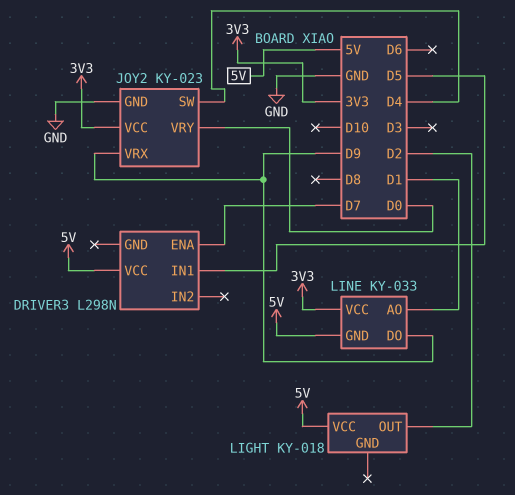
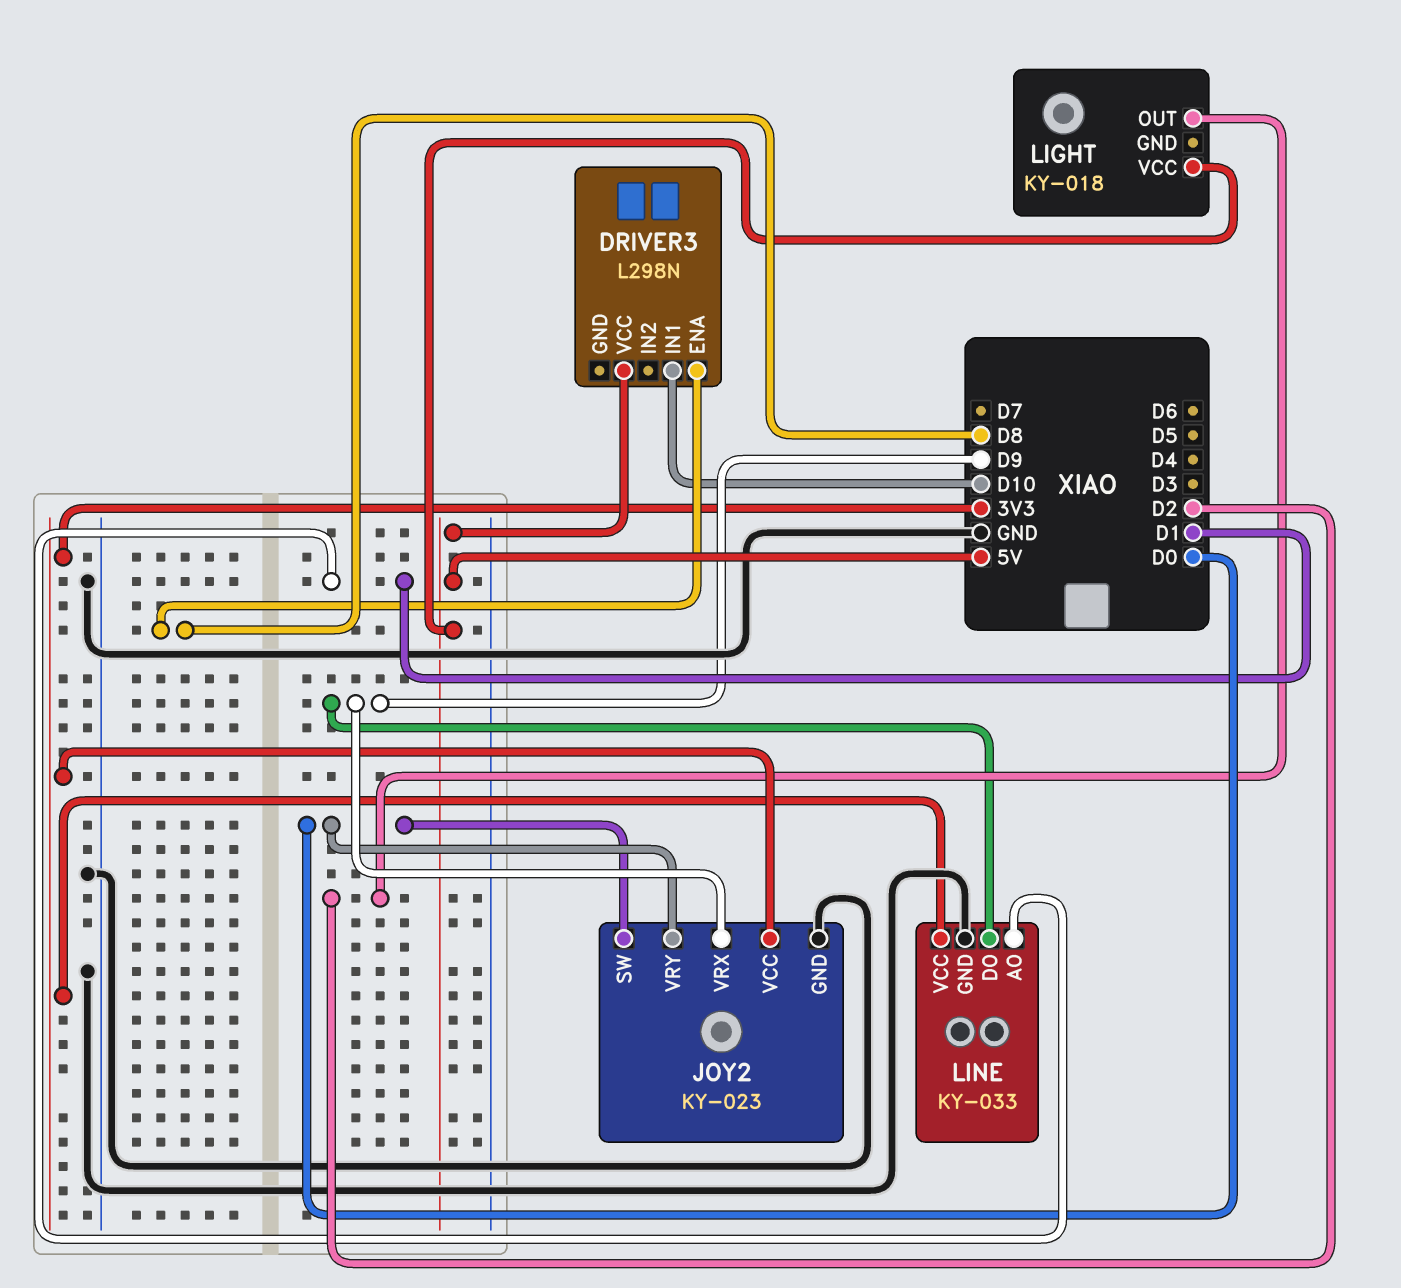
DRIVER3 pin ENA: D7 -> D8
DRIVER3 pin IN1: D5 -> D10
JOY2 pin SW: D4 -> D0
LINE pin GND: 5V -> GND

